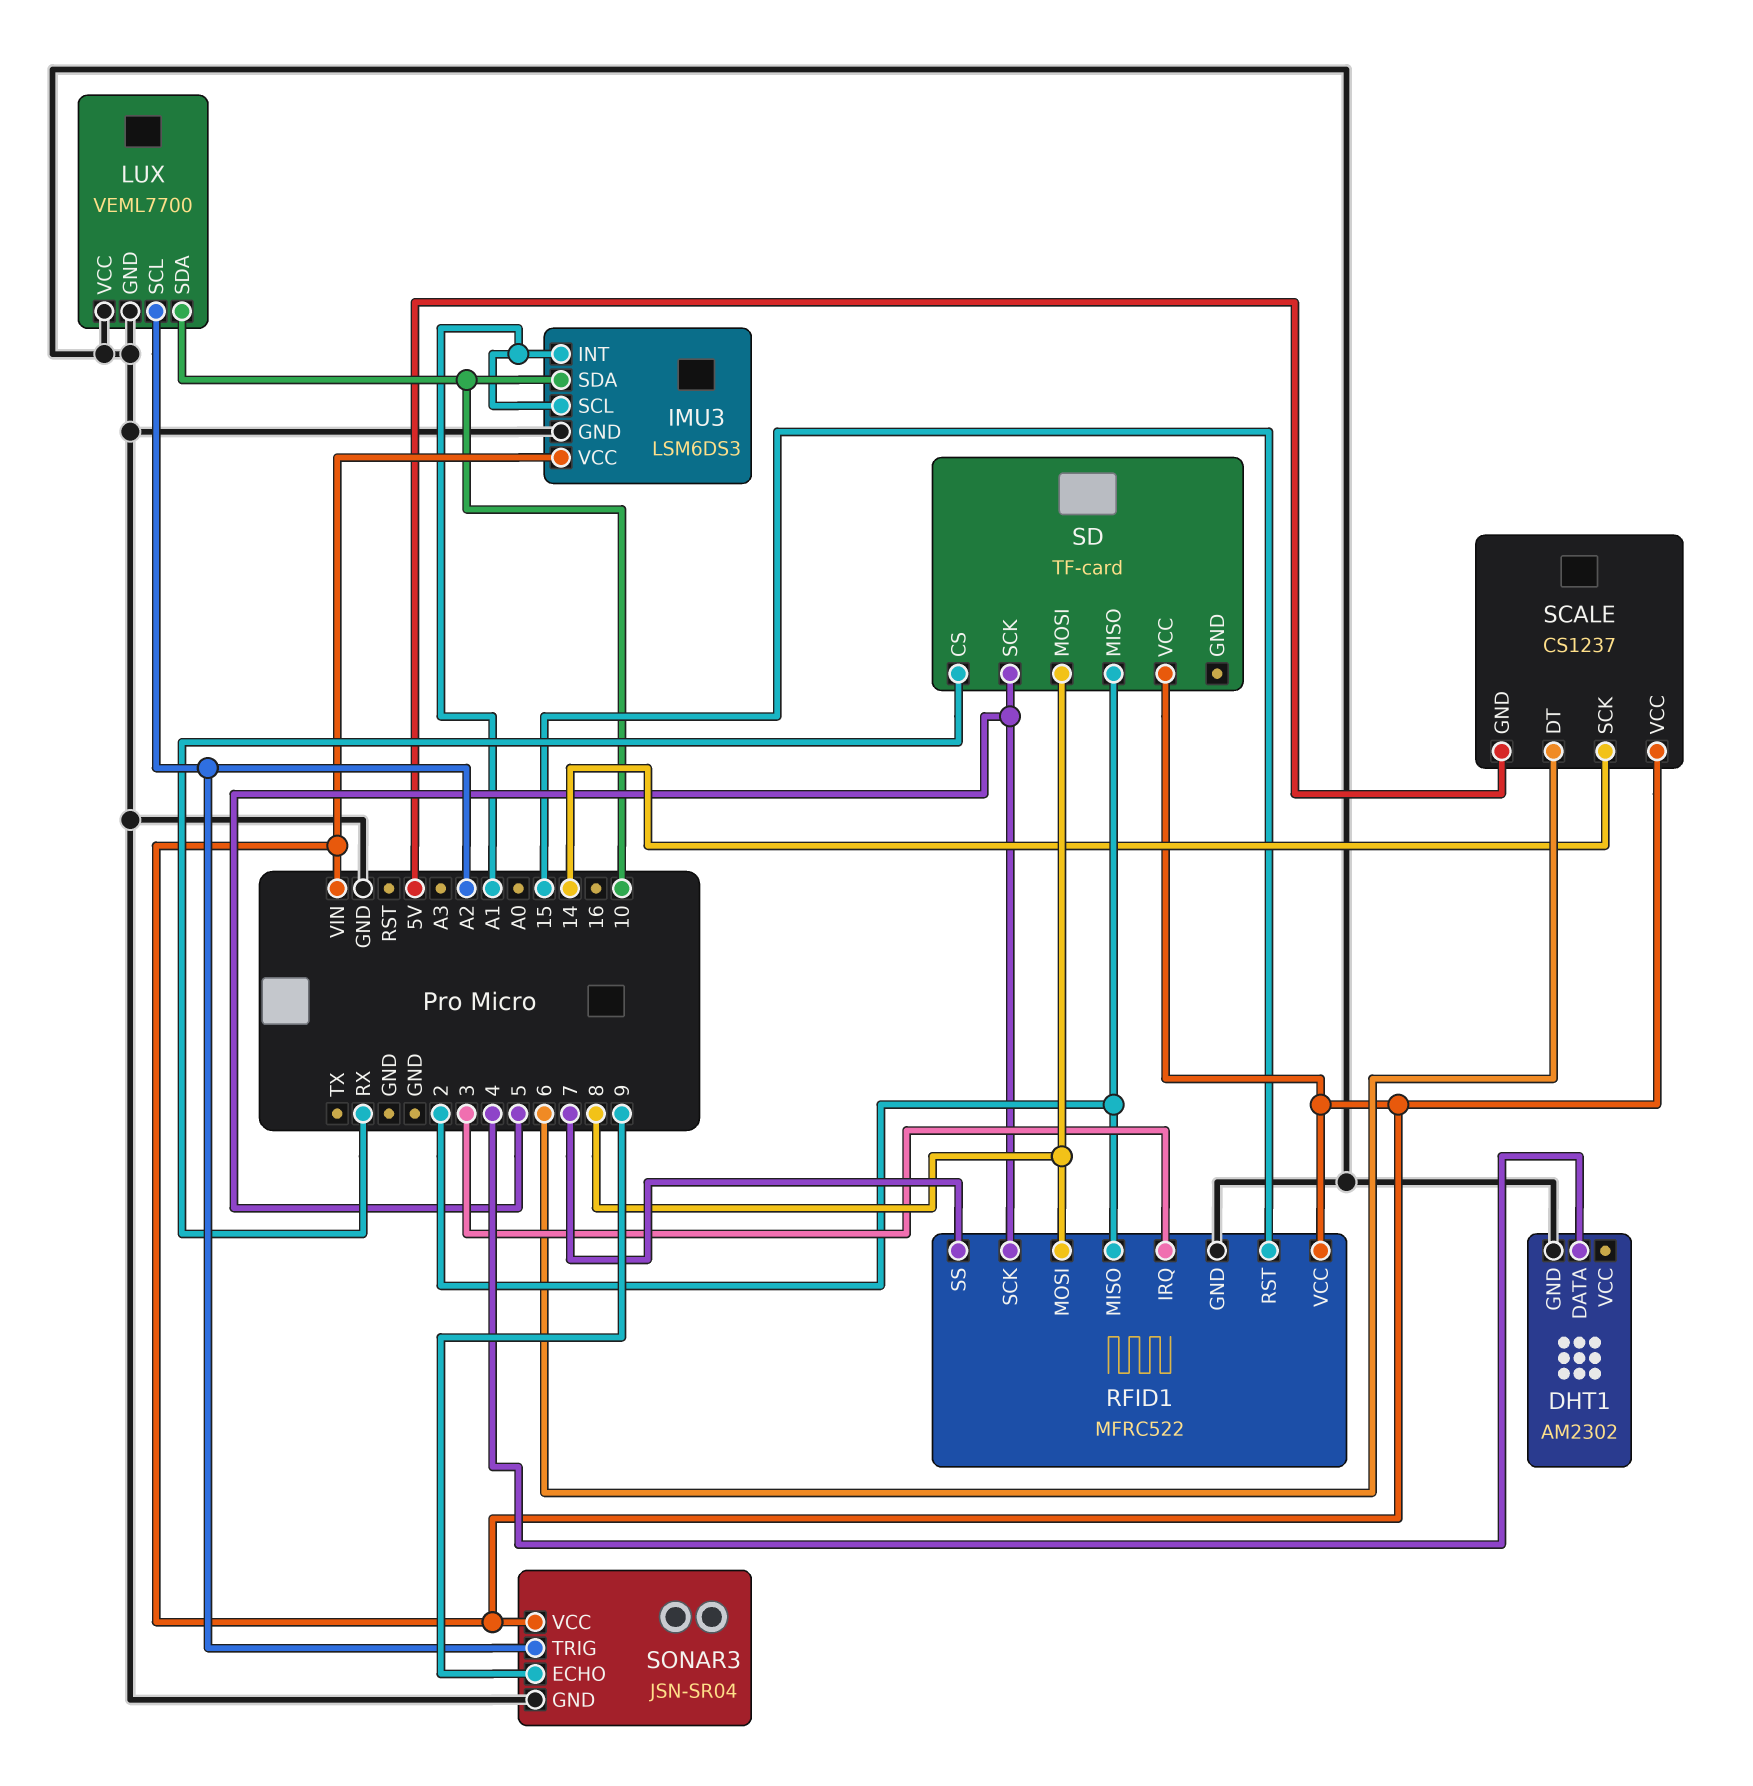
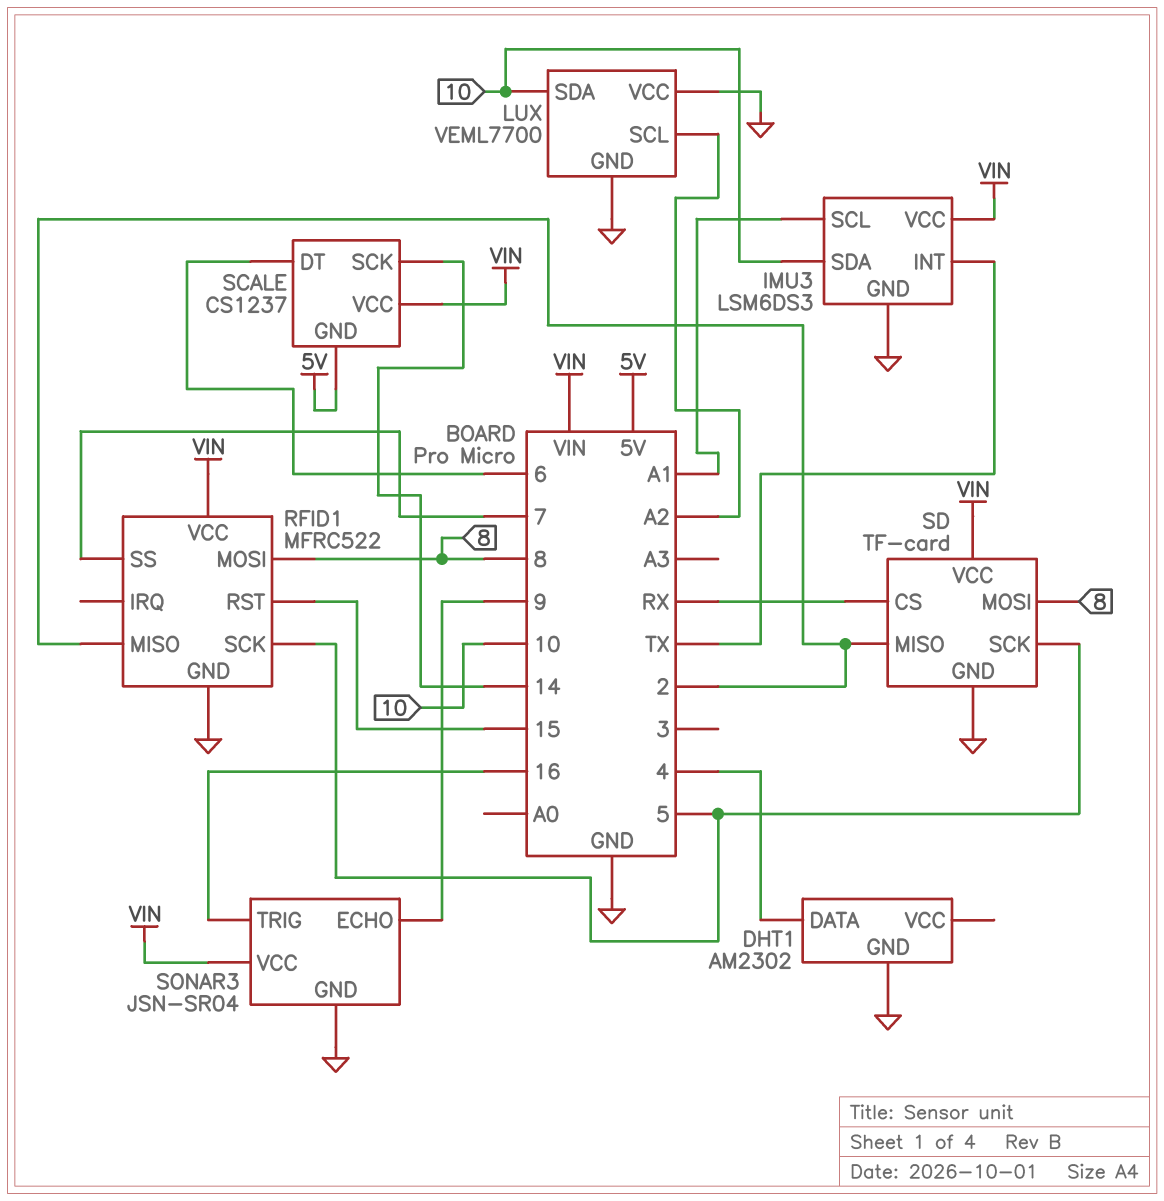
IMU3 pin INT: A1 -> TX
RFID1 pin IRQ: 3 -> none
SD pin GND: none -> GND
SONAR3 pin TRIG: A2 -> 16

